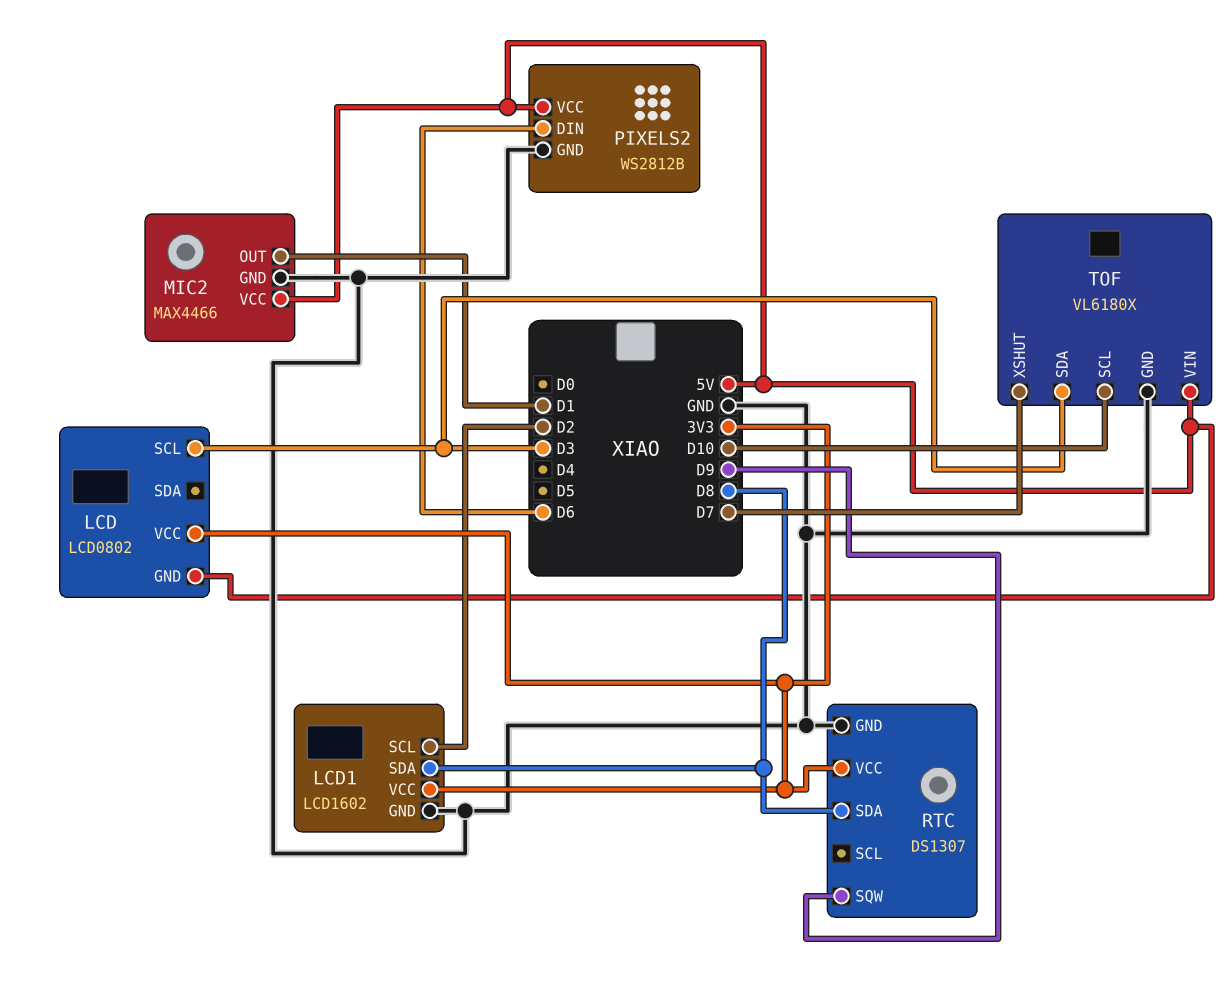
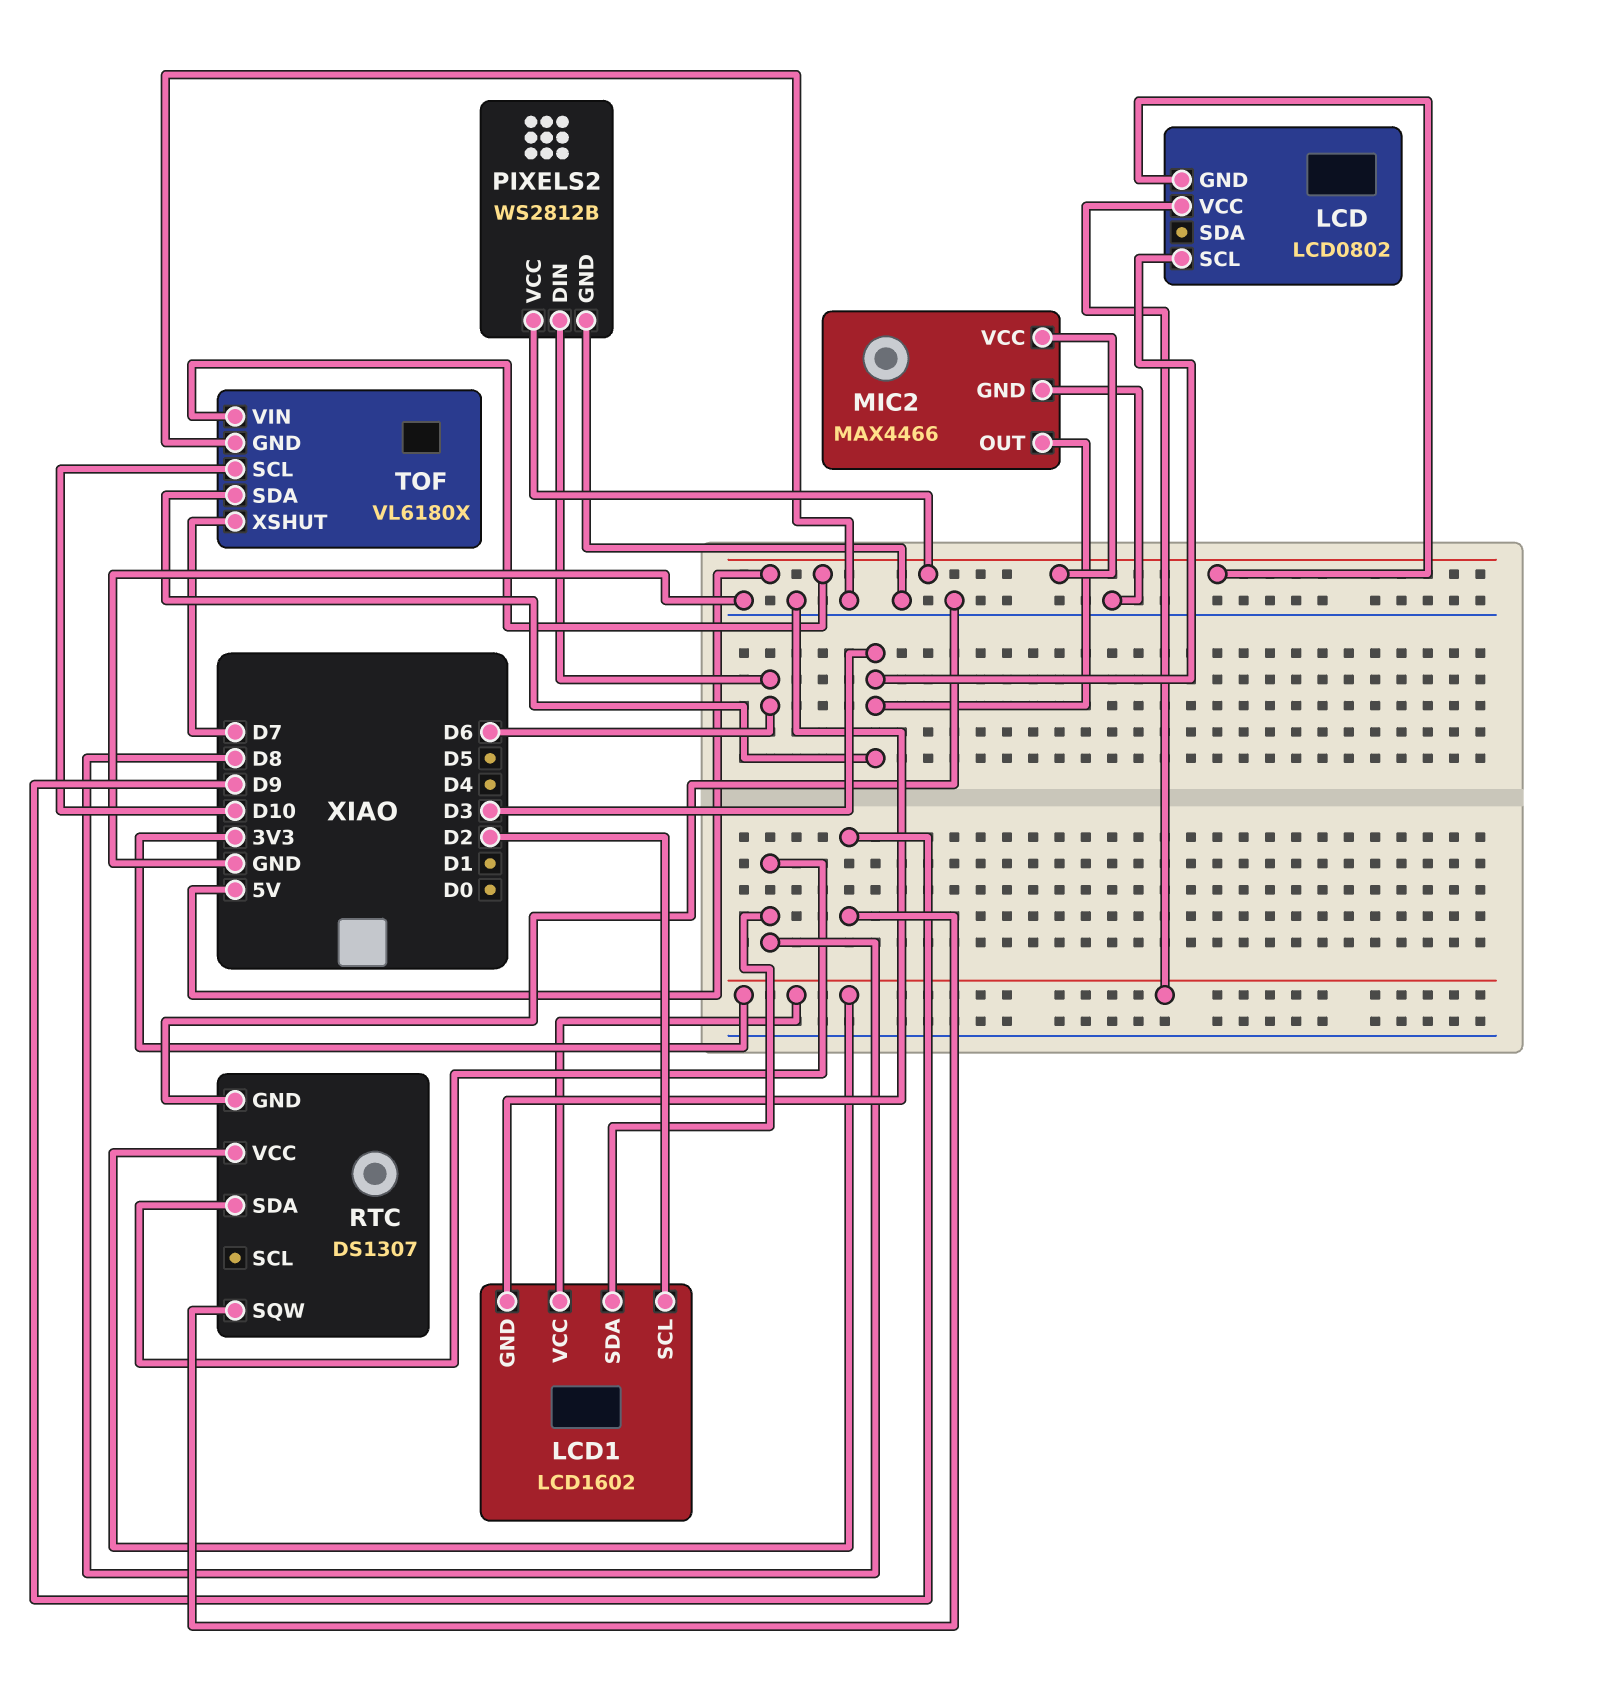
MIC2 pin OUT: D1 -> D3

